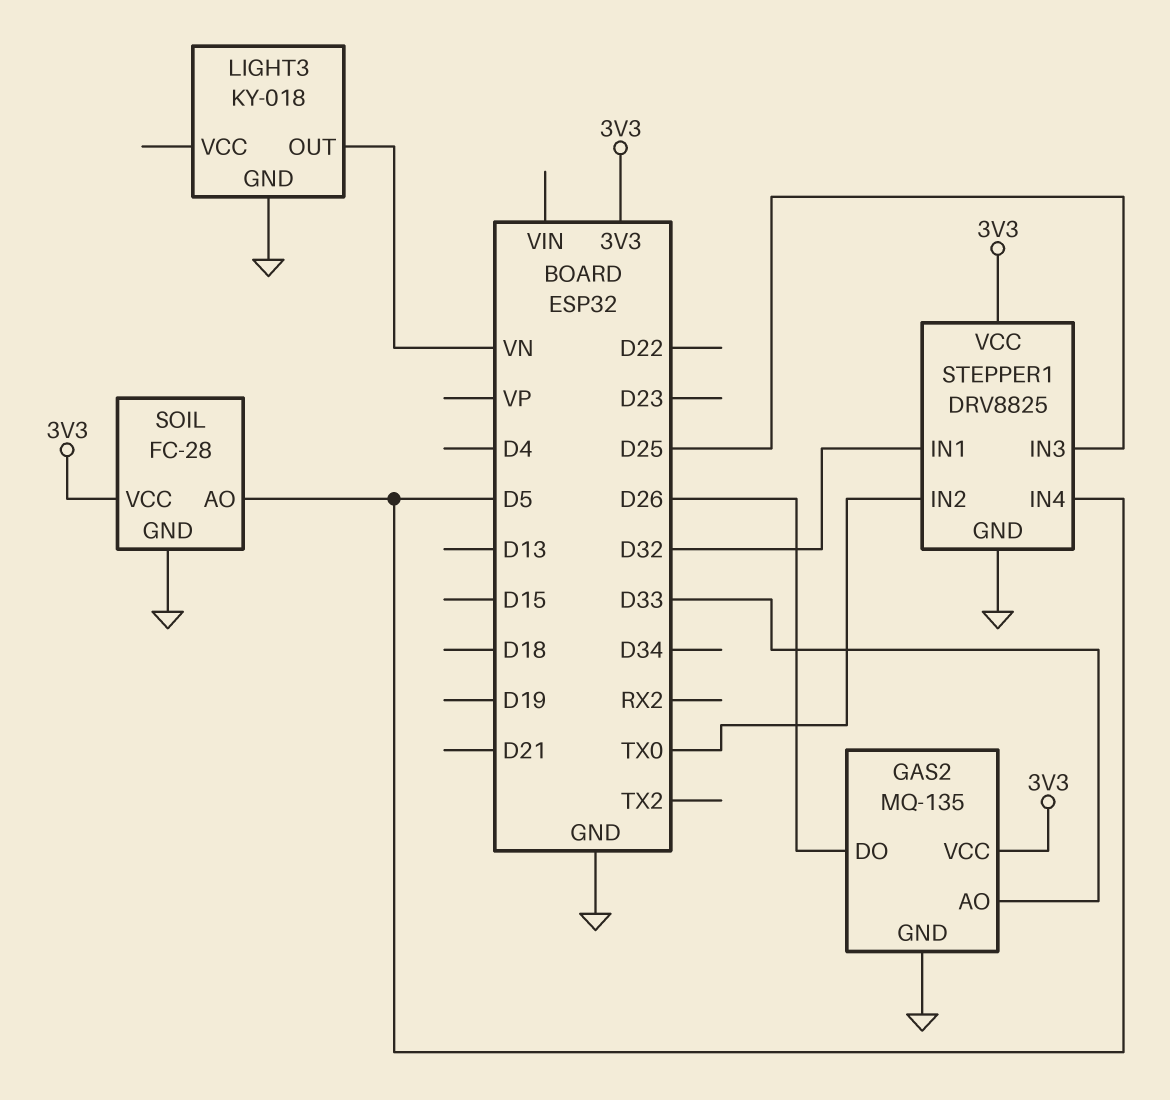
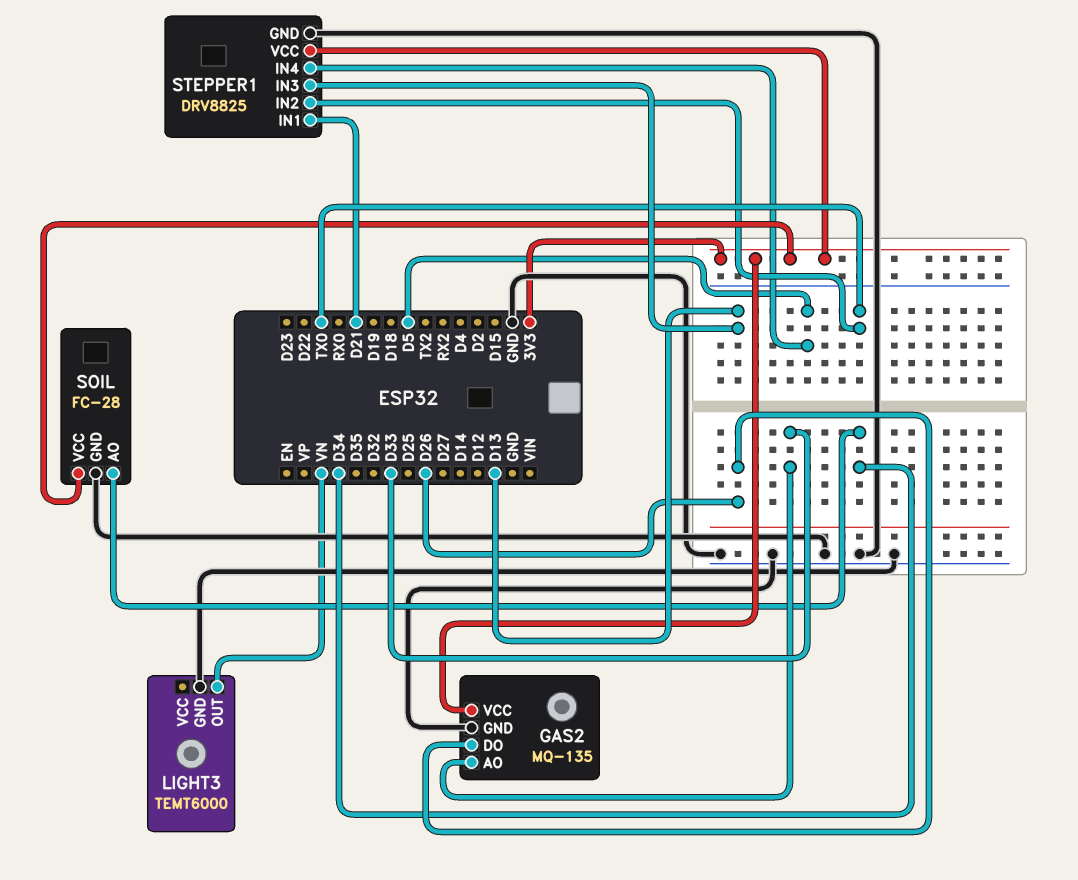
LIGHT3: KY-018 -> TEMT6000
SOIL pin AO: D5 -> D34
STEPPER1 pin IN1: D32 -> D21
STEPPER1 pin IN3: D25 -> D13

